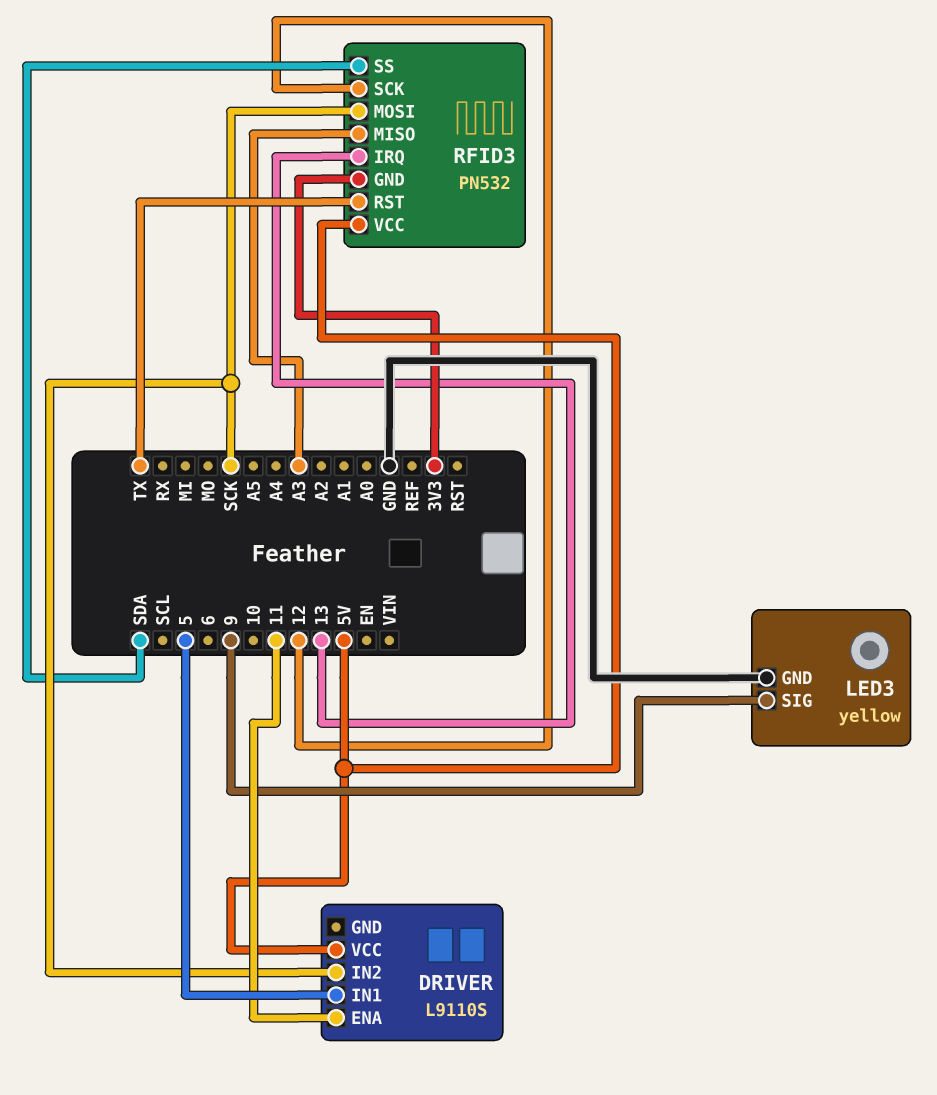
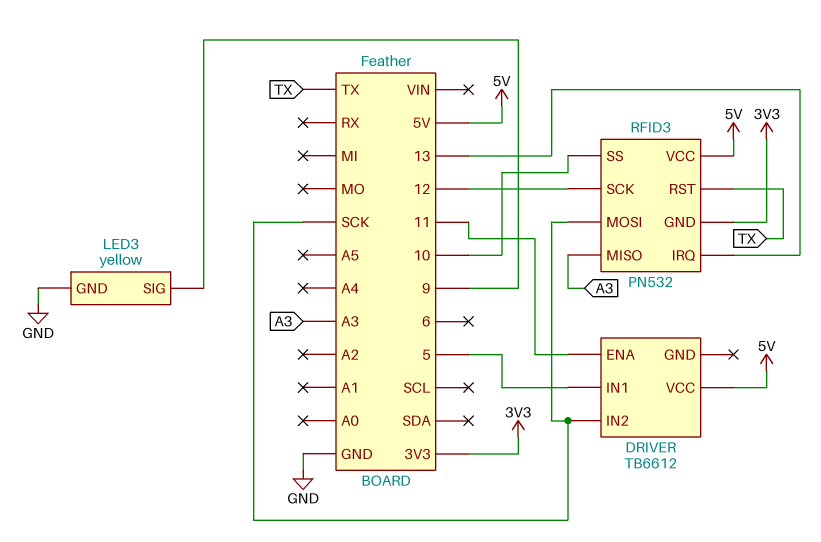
DRIVER: L9110S -> TB6612
RFID3 pin SS: SDA -> 10

